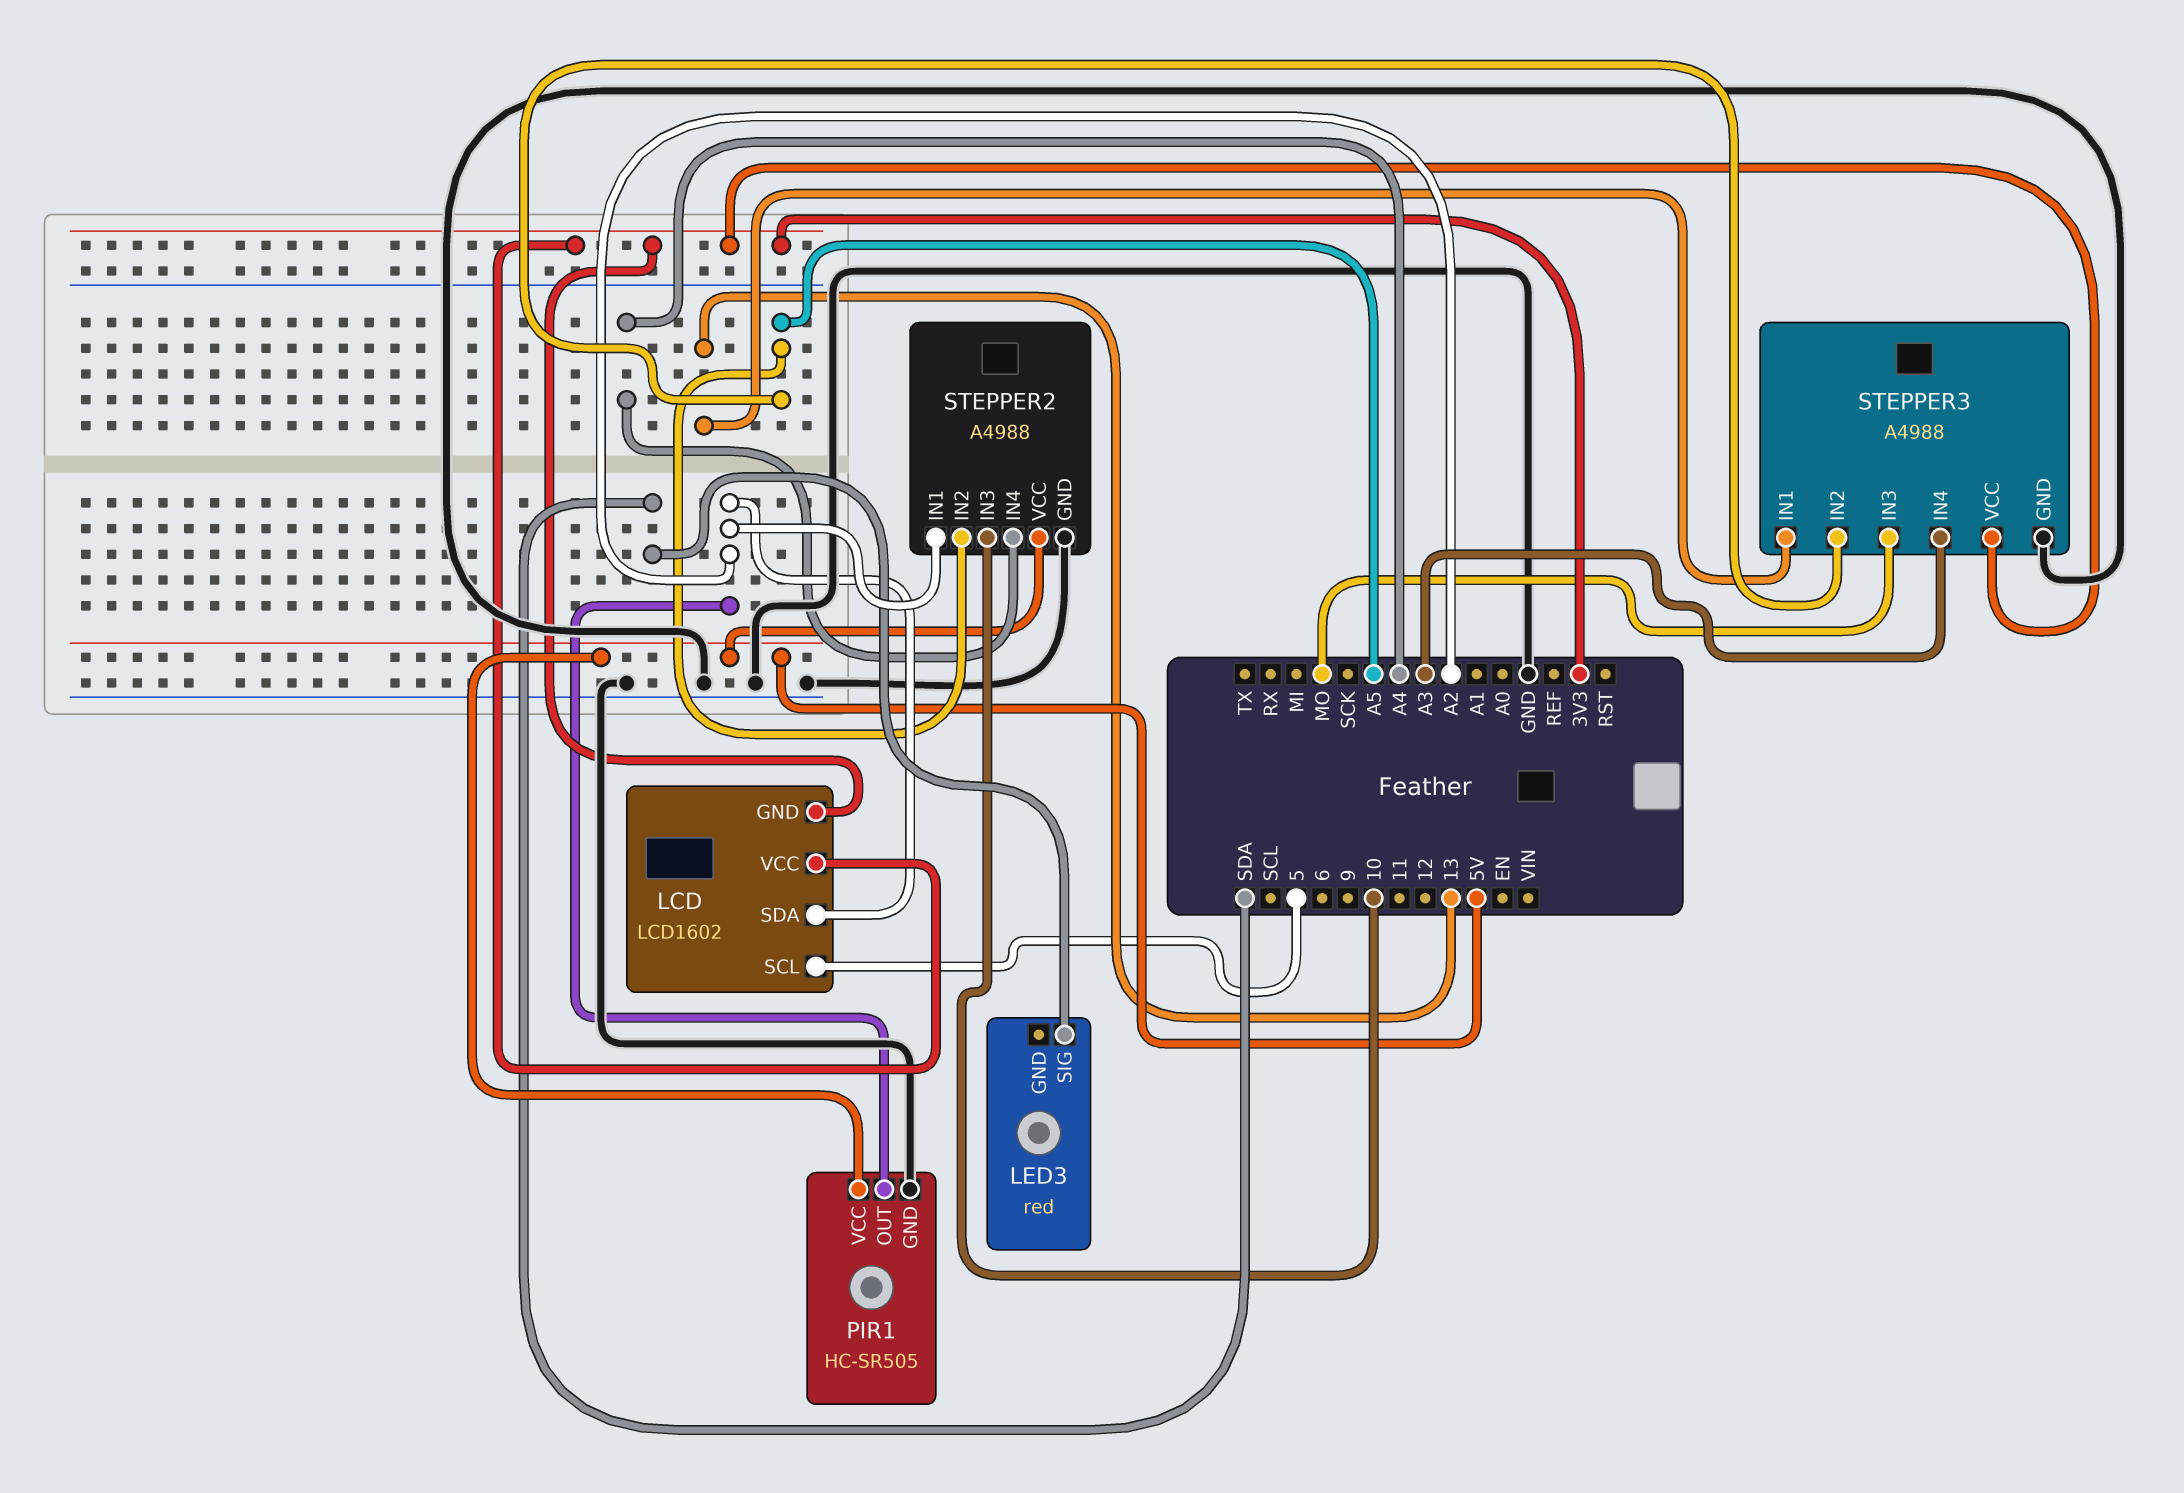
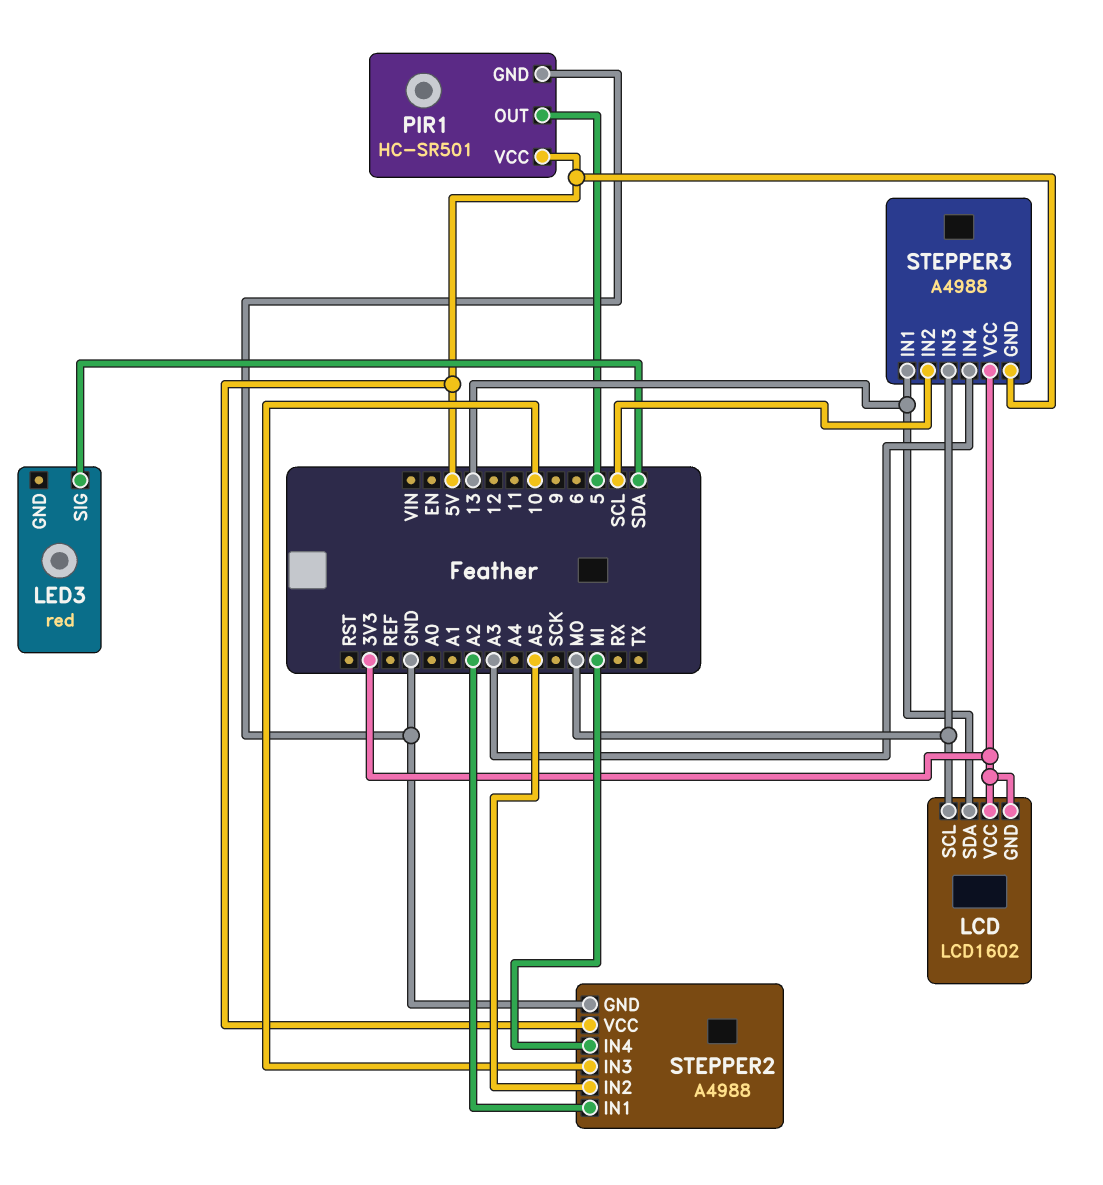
LCD pin SCL: 5 -> MO
LCD pin SDA: A2 -> 13
PIR1: HC-SR505 -> HC-SR501
PIR1 pin OUT: A2 -> 5
STEPPER2 pin IN4: A4 -> MI
STEPPER3 pin GND: GND -> 5V
STEPPER3 pin IN2: A5 -> SCL

